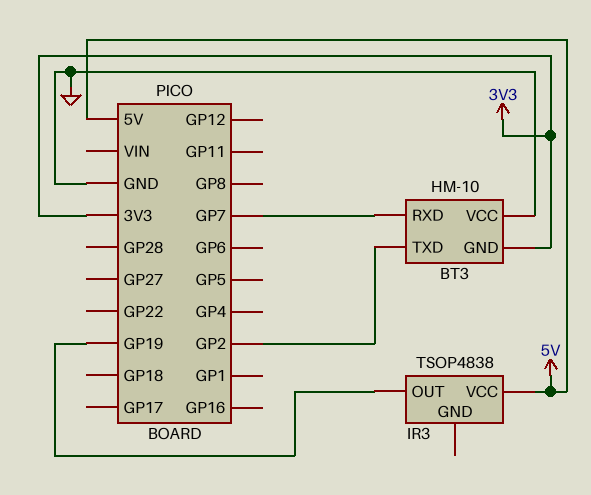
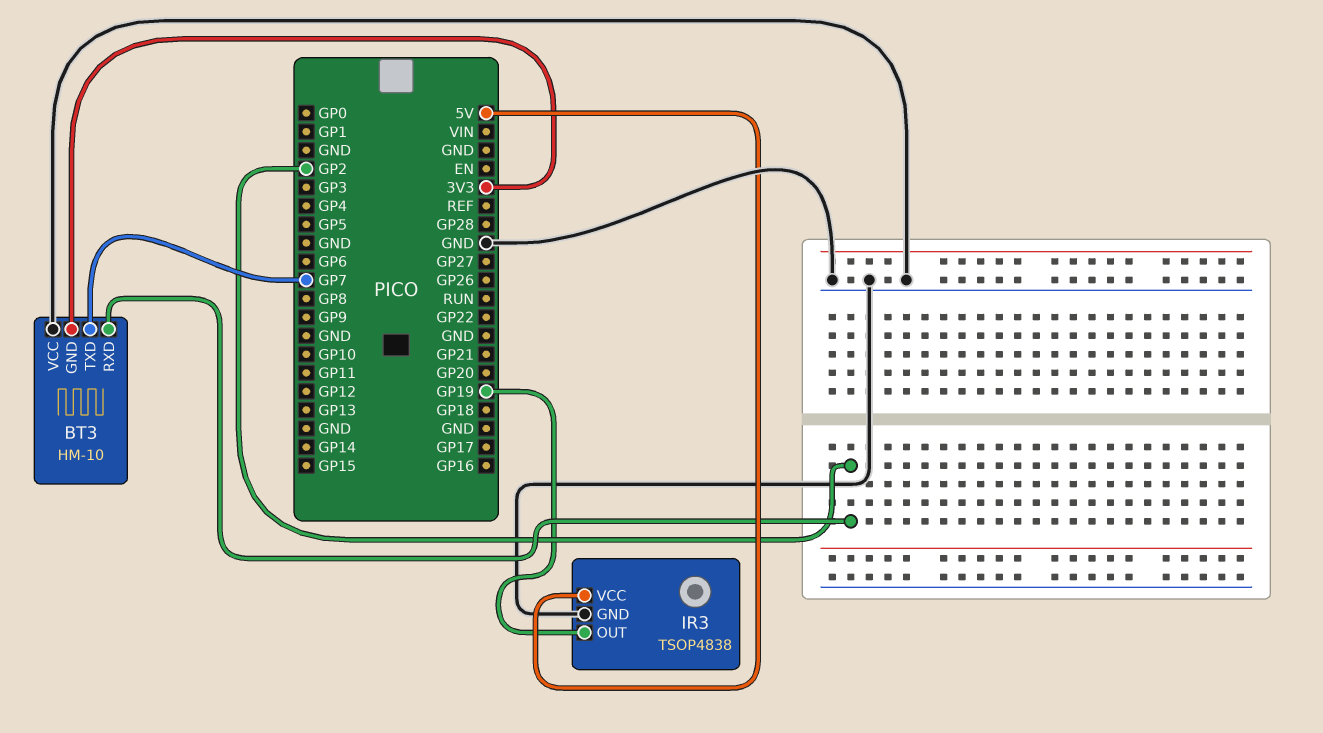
BT3 pin RXD: GP7 -> GP2
BT3 pin TXD: GP2 -> GP7
IR3 pin GND: none -> GND

